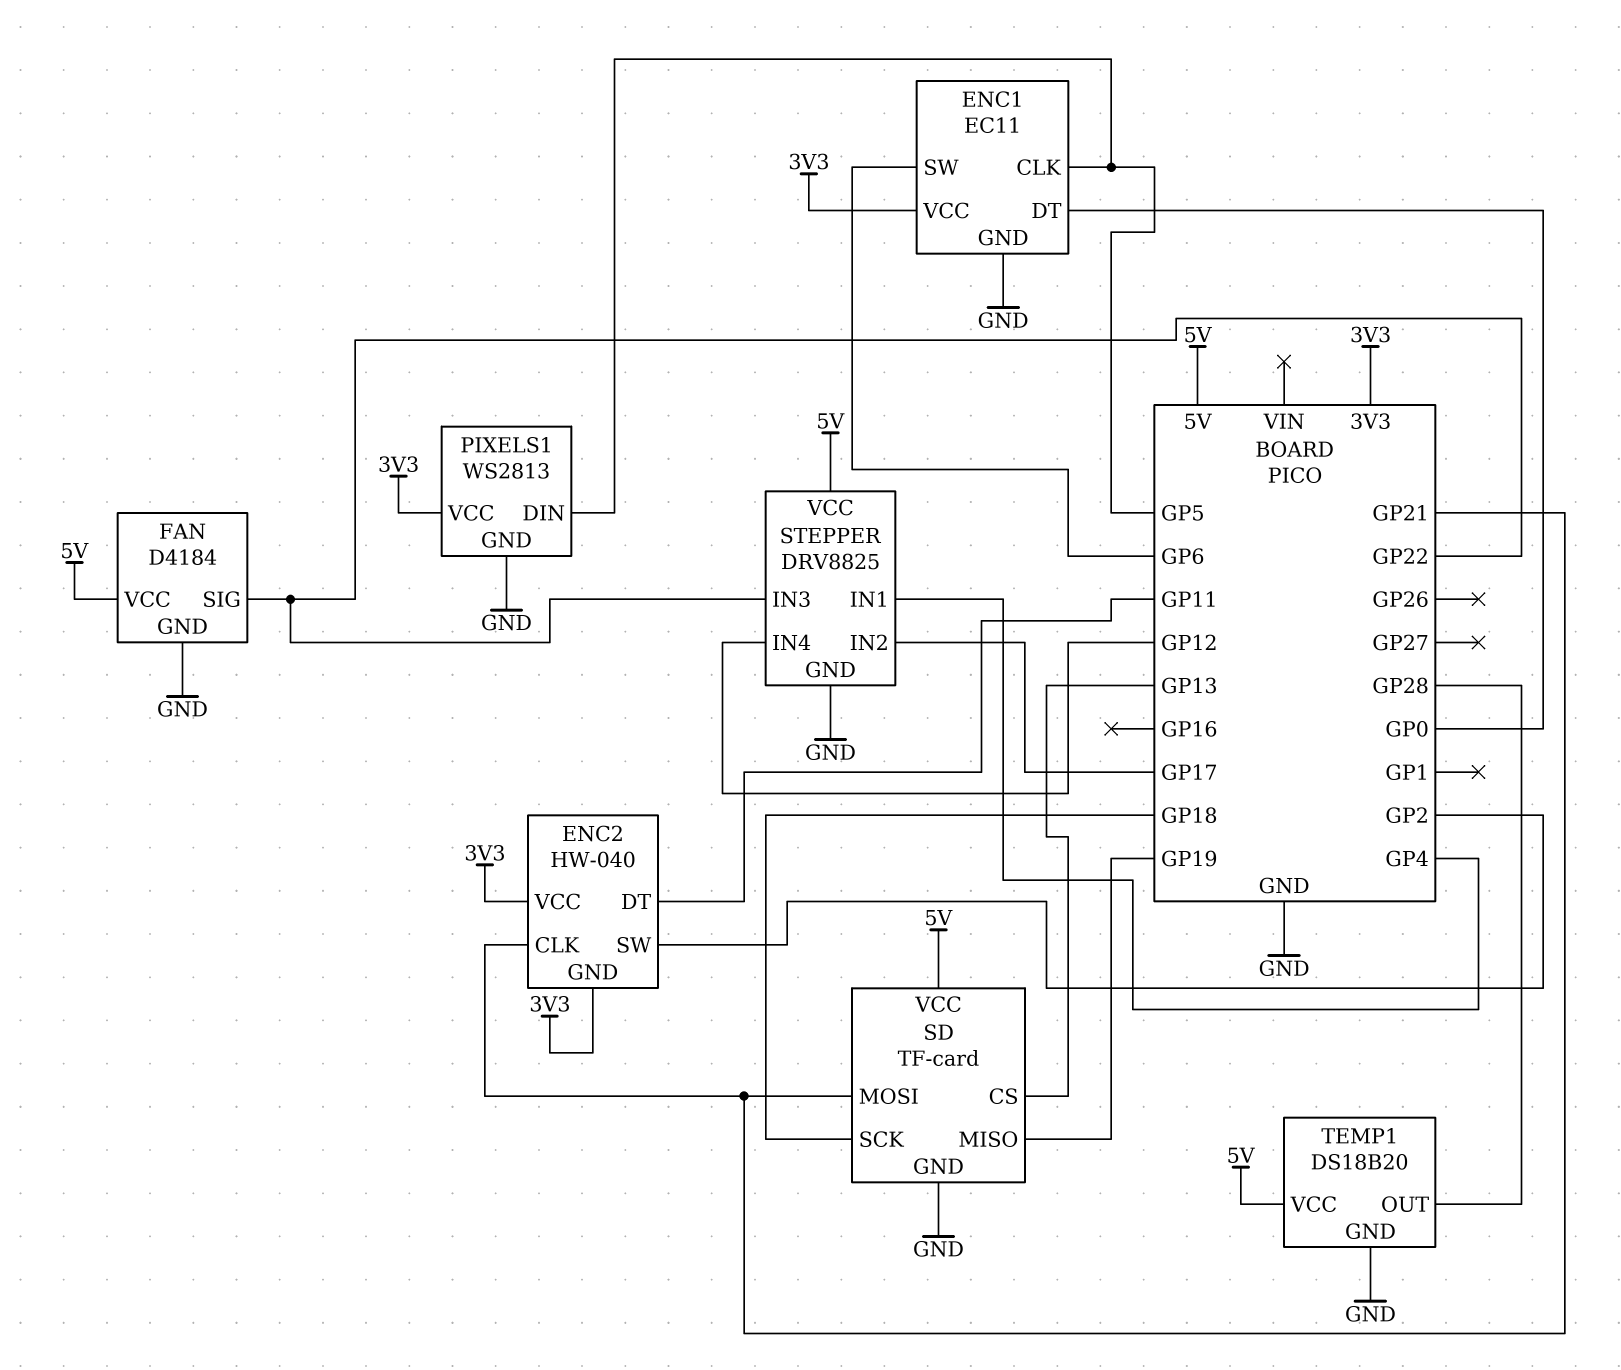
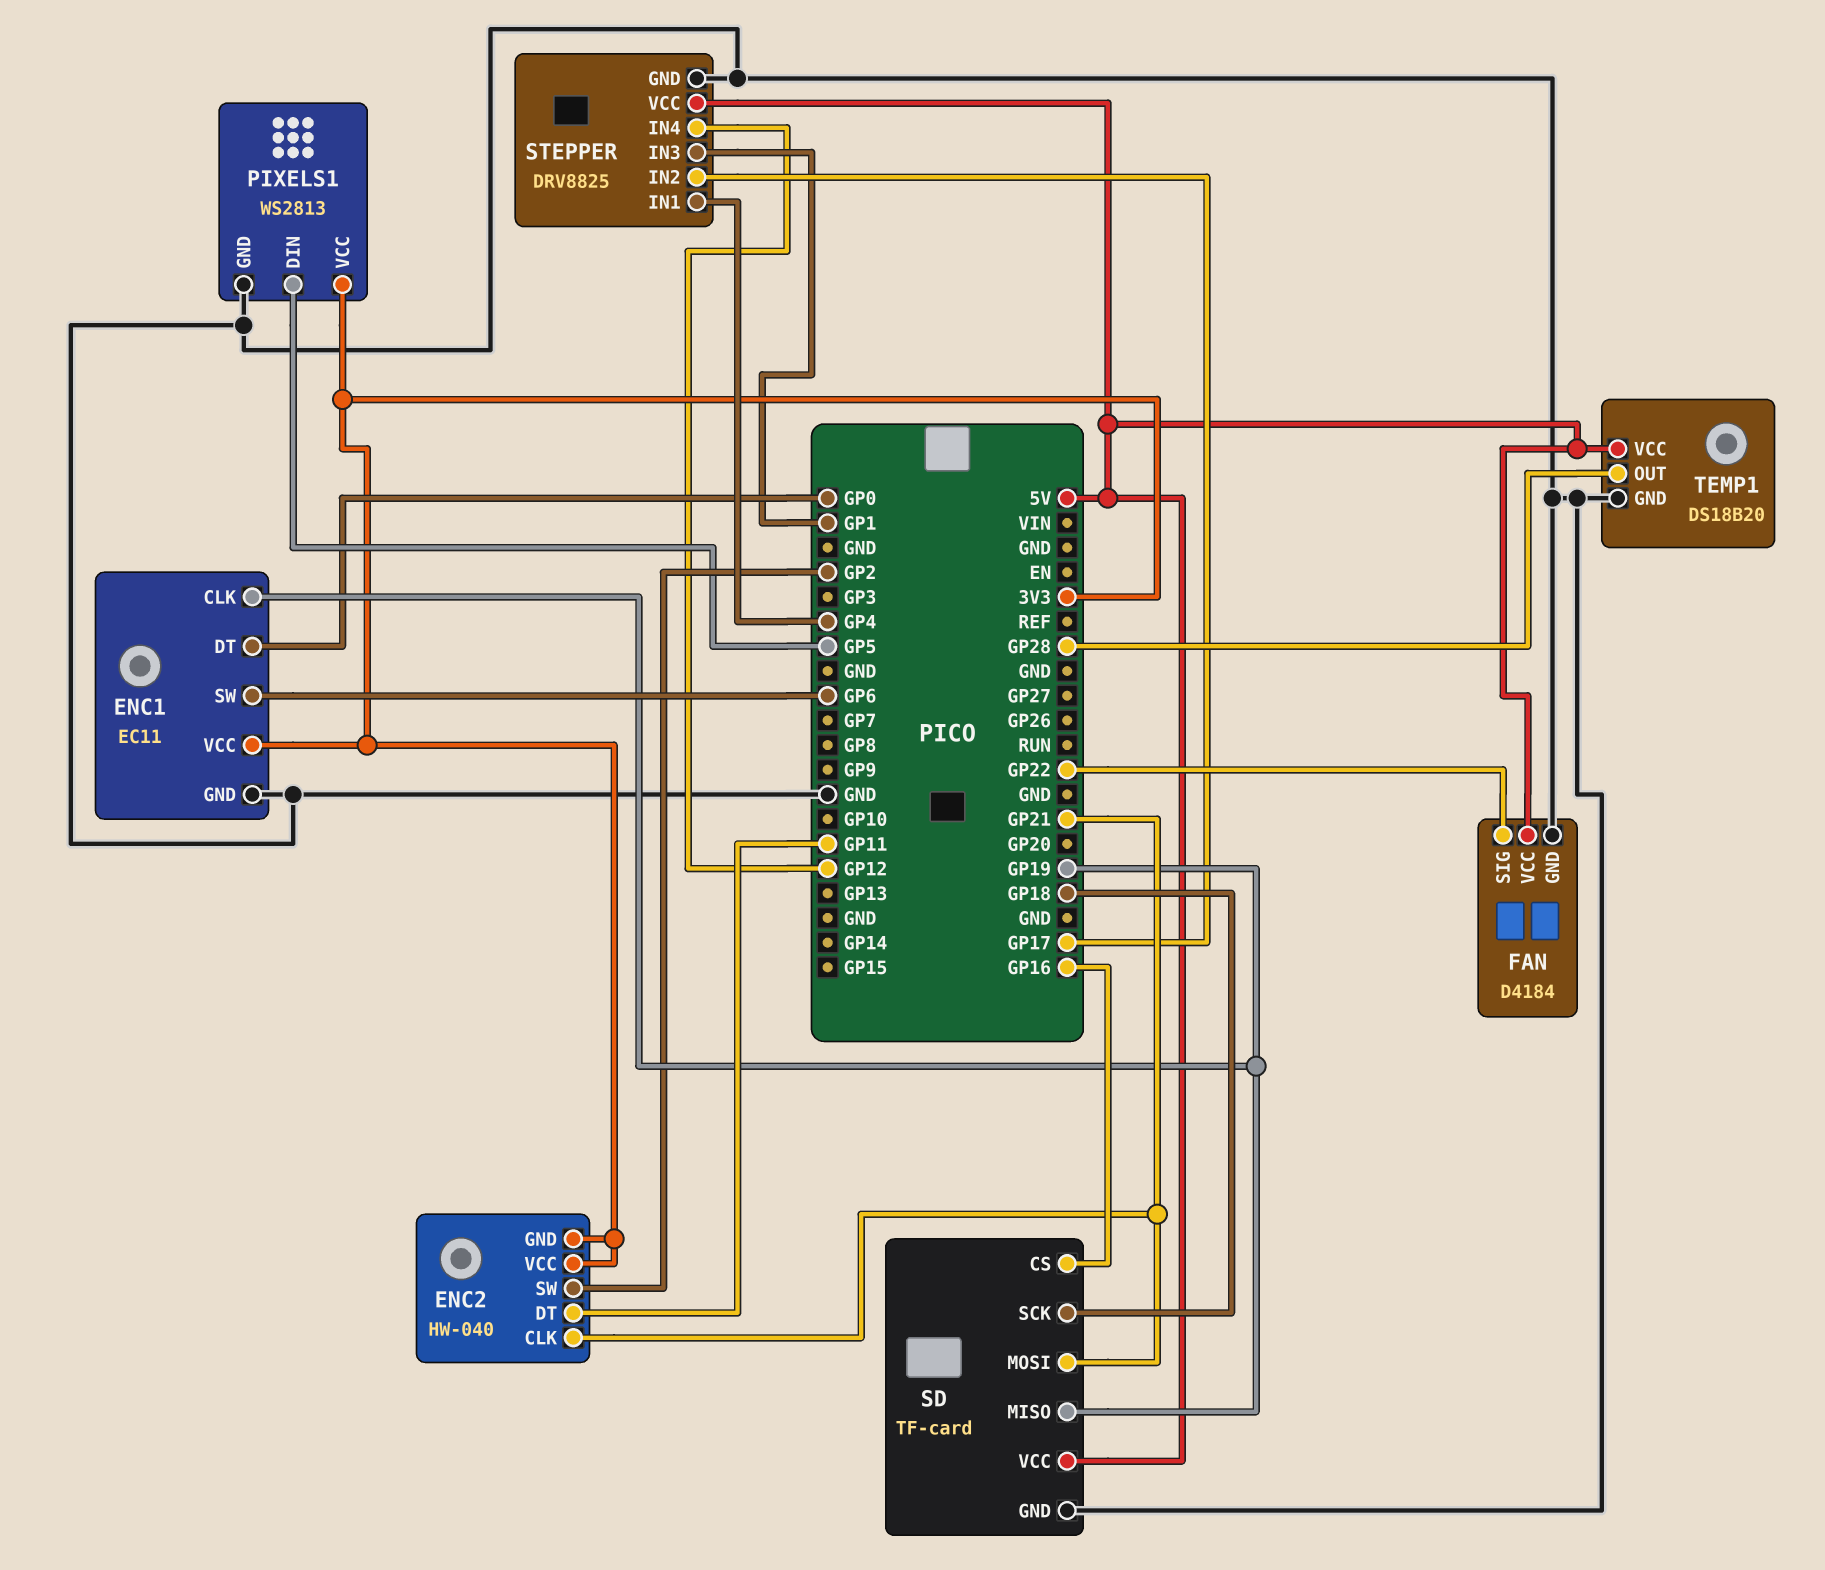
ENC1 pin CLK: GP5 -> GP19
SD pin CS: GP13 -> GP16
STEPPER pin IN3: GP22 -> GP1

